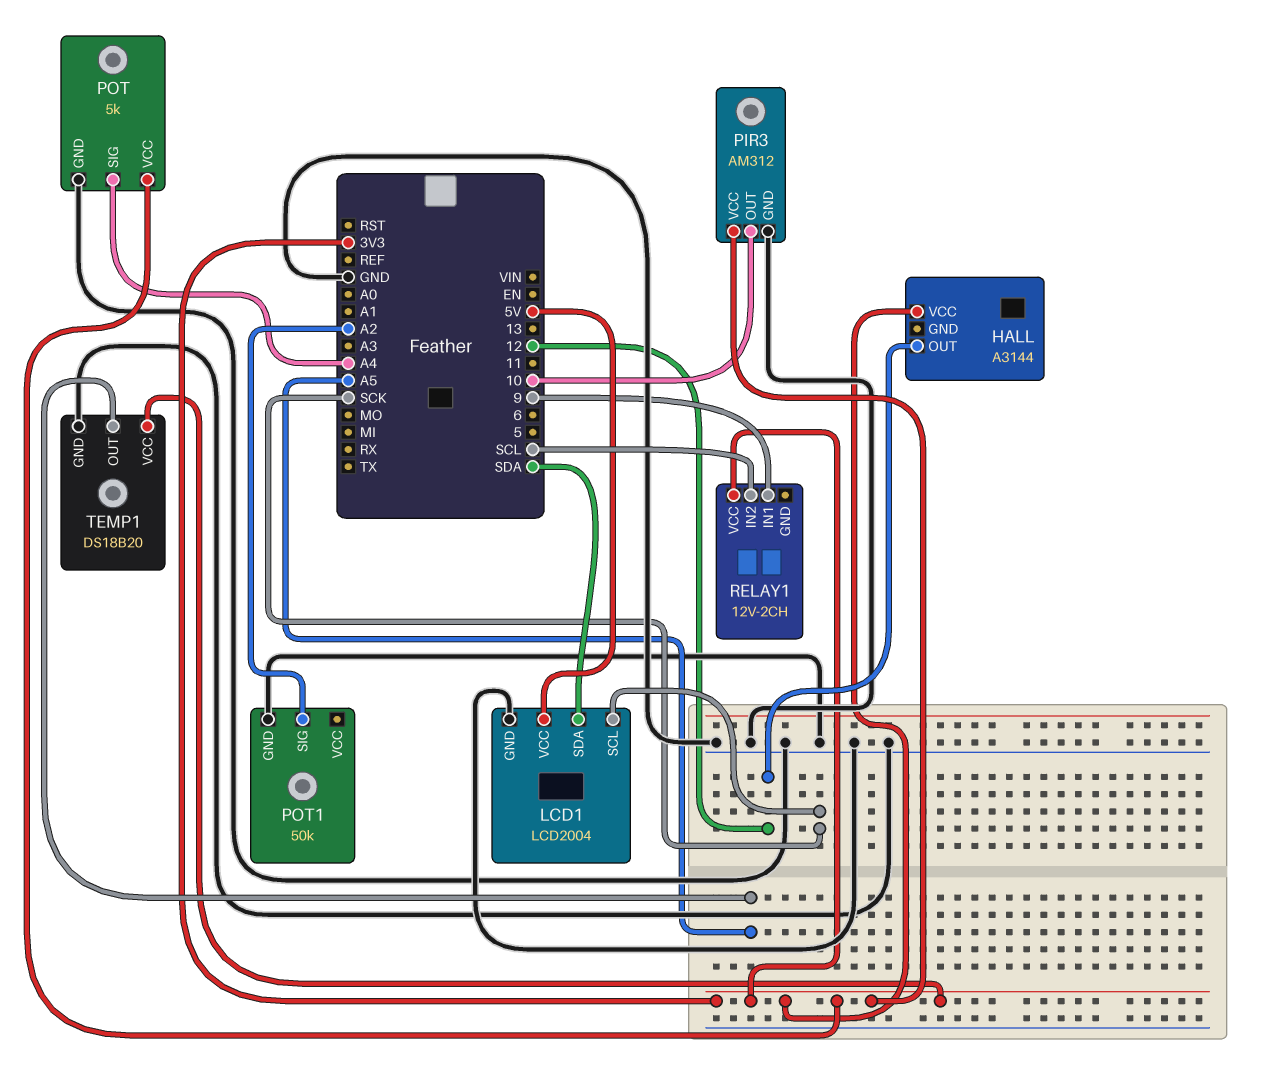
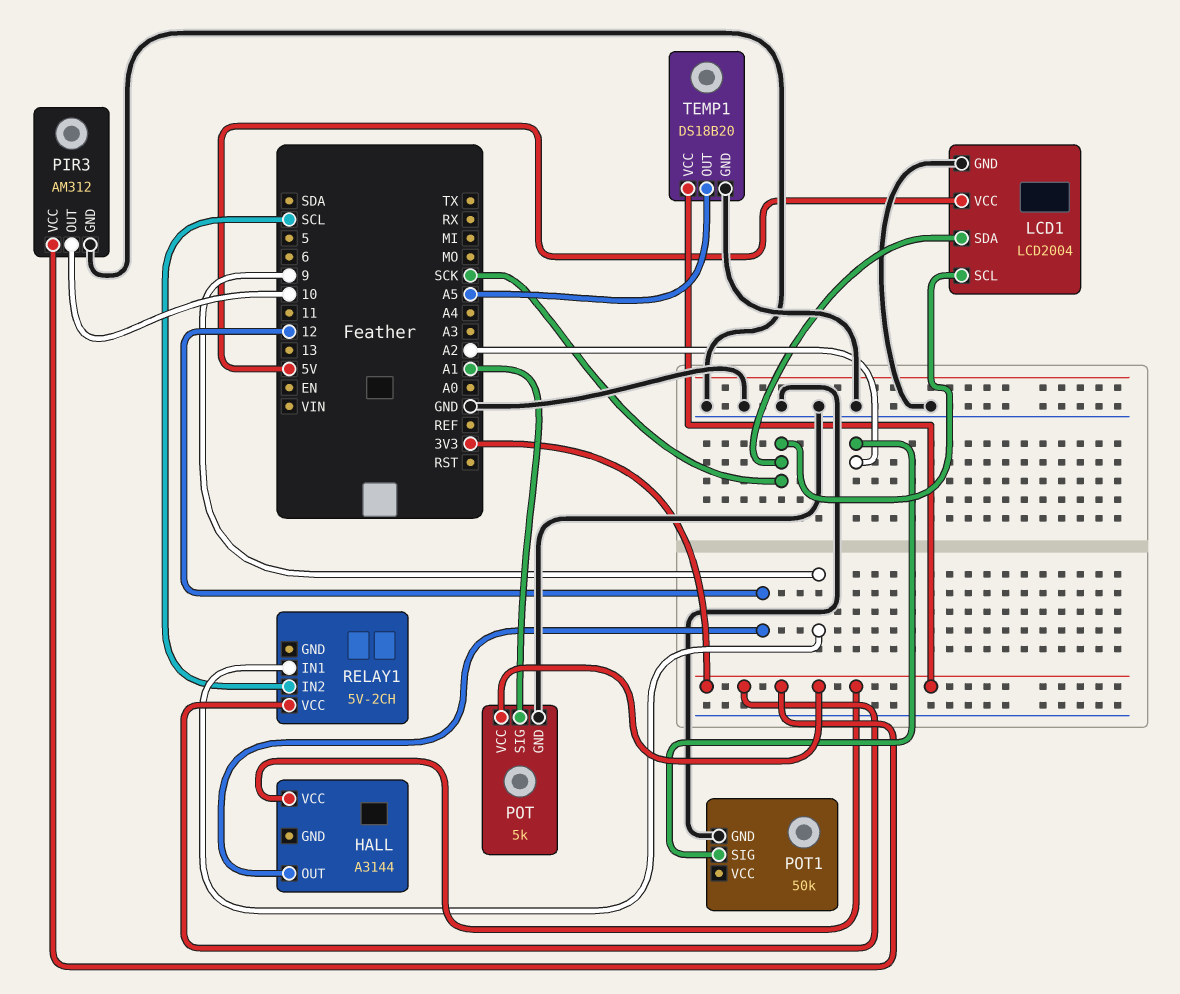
LCD1 pin SDA: SDA -> SCK
POT pin SIG: A4 -> A1
RELAY1: 12V-2CH -> 5V-2CH

